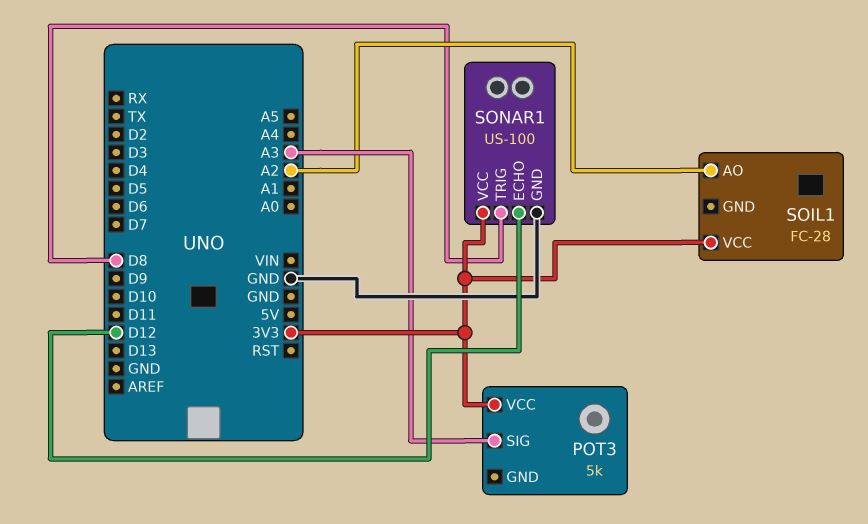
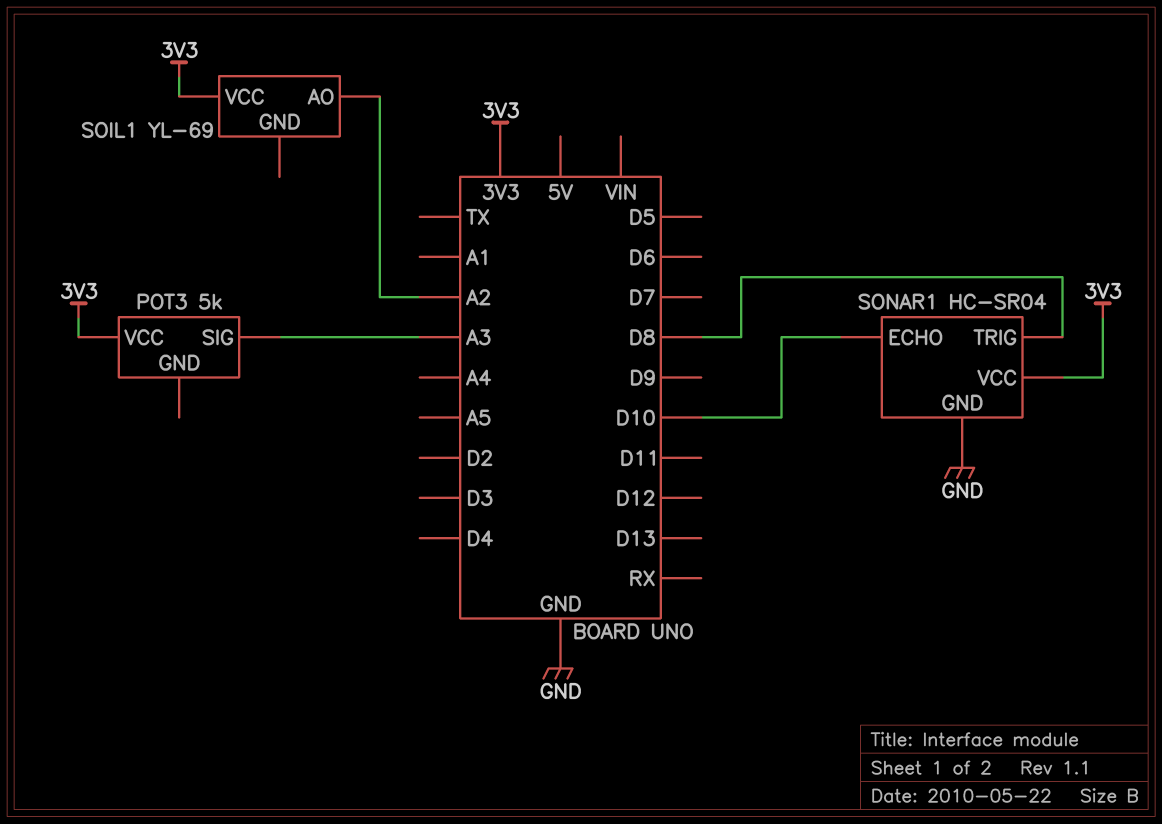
SOIL1: FC-28 -> YL-69
SONAR1: US-100 -> HC-SR04
SONAR1 pin ECHO: D12 -> D10

